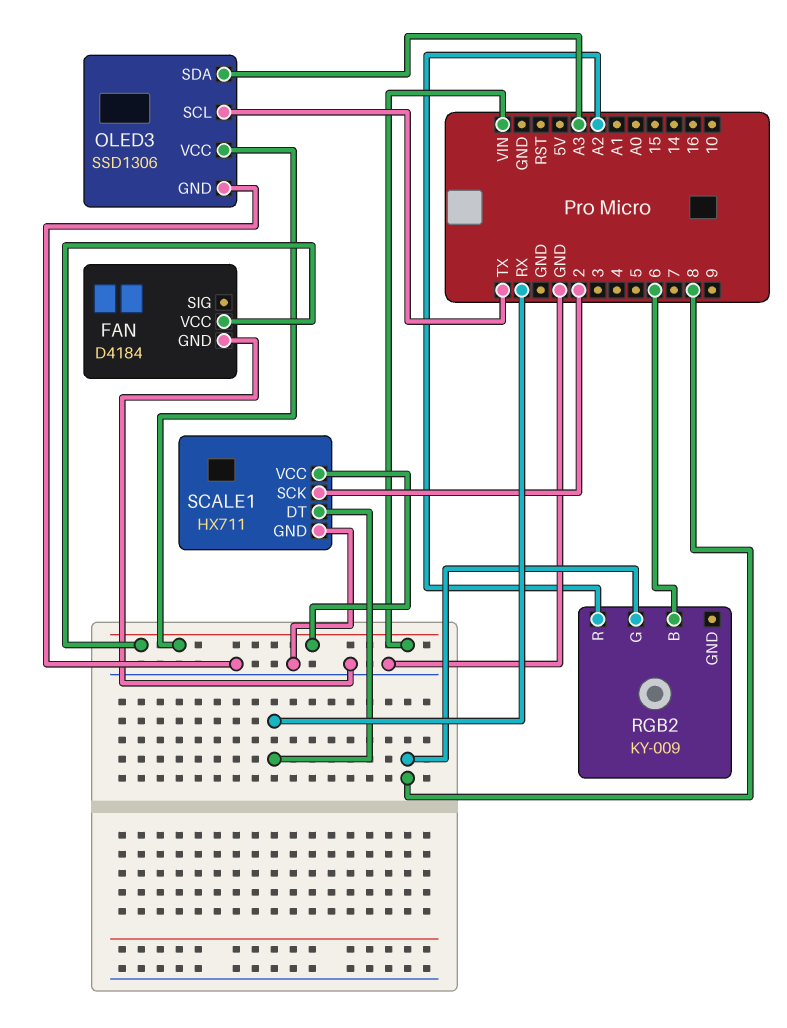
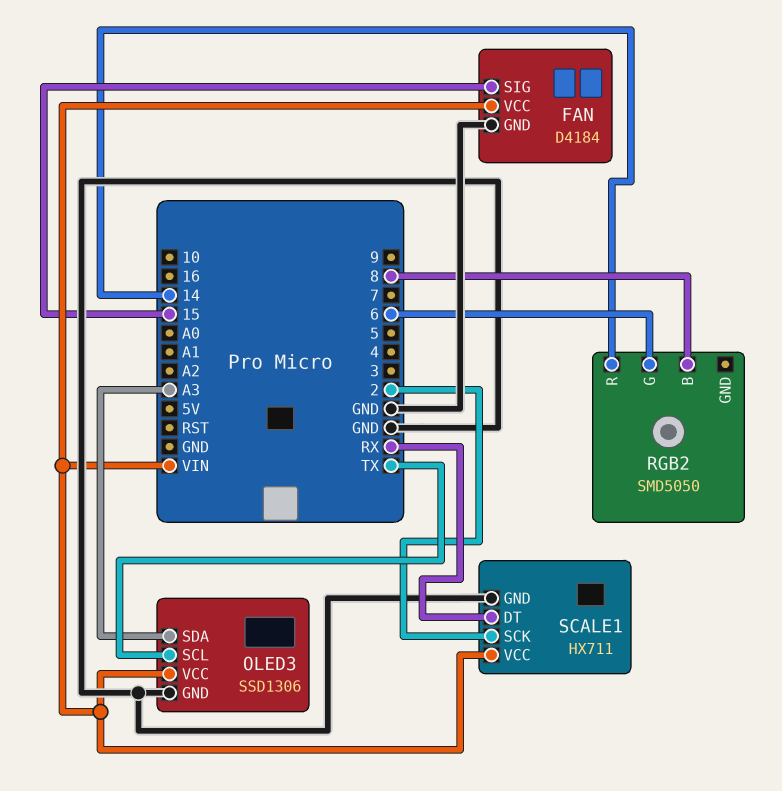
FAN pin SIG: none -> 15
RGB2: KY-009 -> SMD5050
RGB2 pin B: 6 -> 8
RGB2 pin G: 8 -> 6
RGB2 pin R: A2 -> 14

